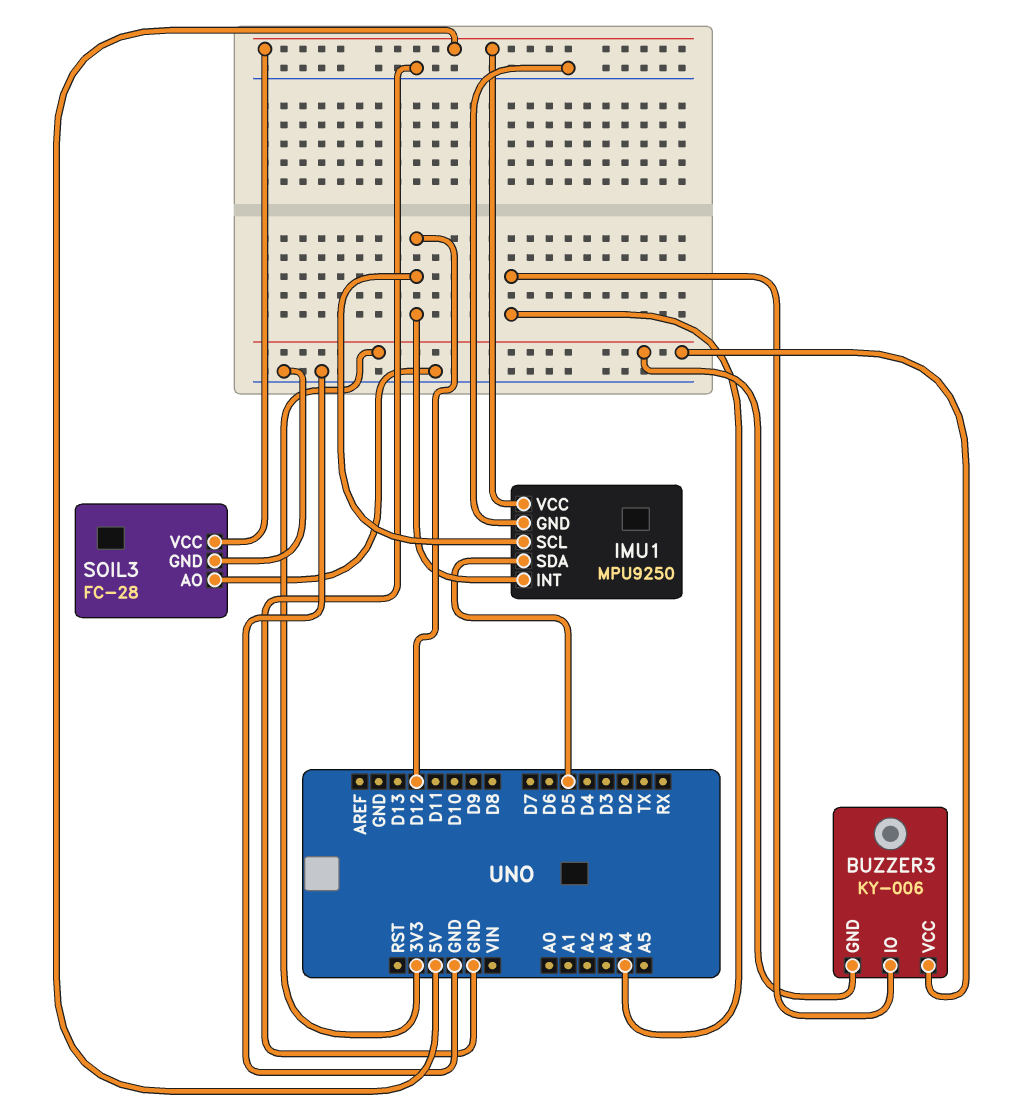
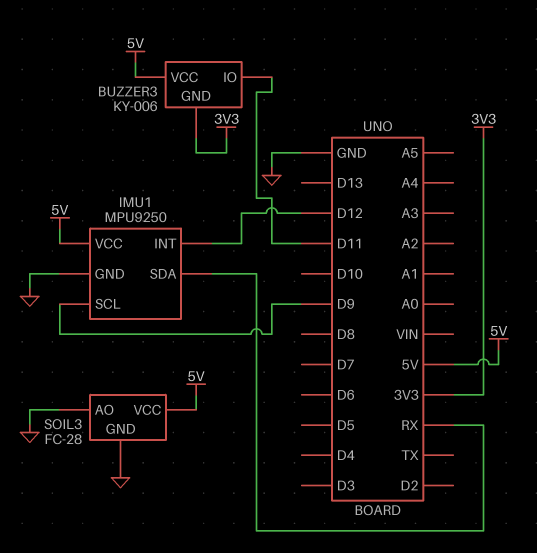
BUZZER3 pin IO: A4 -> D11
BUZZER3 pin VCC: 3V3 -> 5V
IMU1 pin SCL: D12 -> D9
IMU1 pin SDA: D5 -> RX

